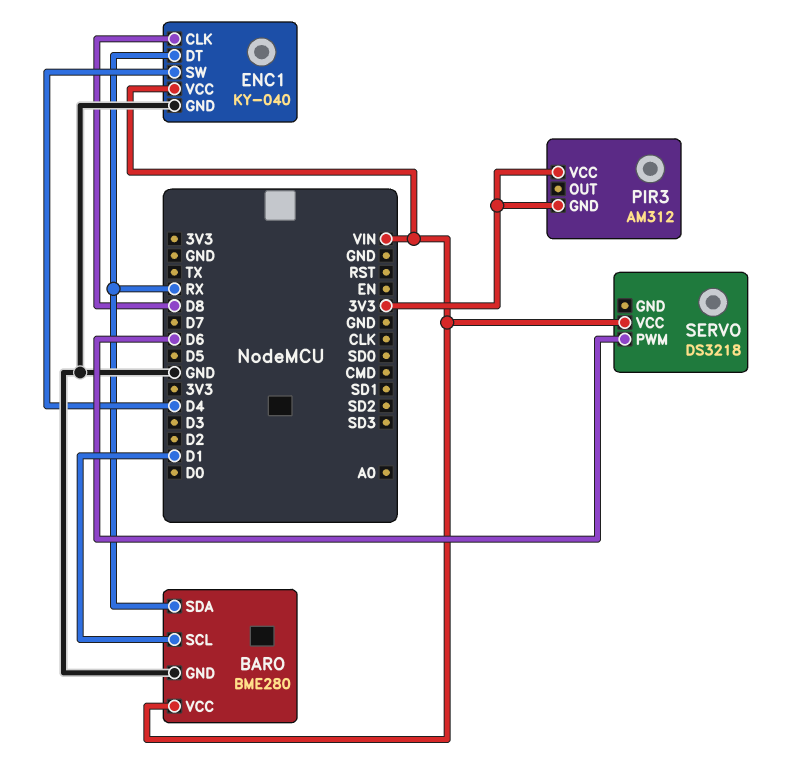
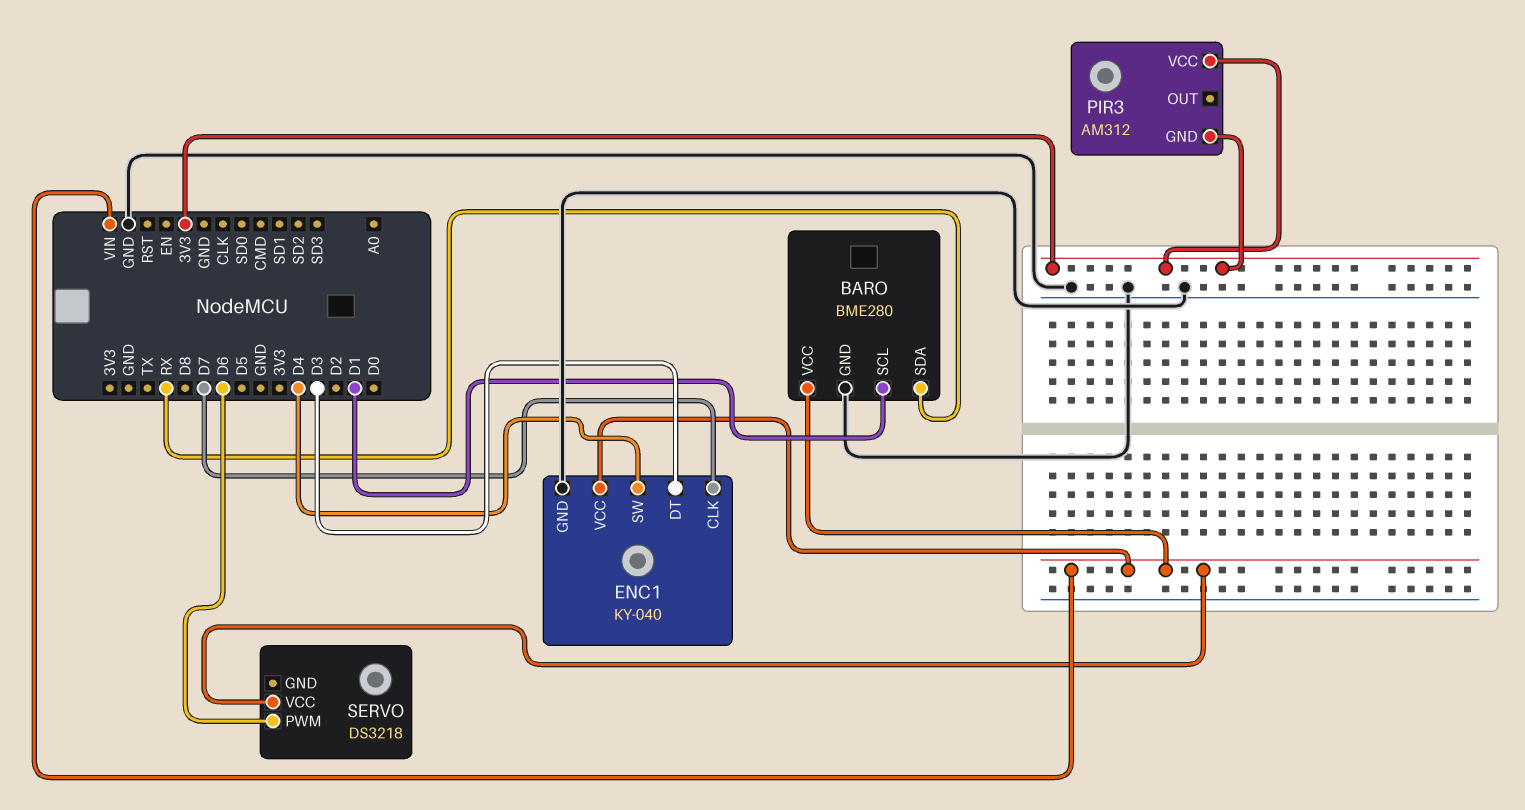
ENC1 pin CLK: D8 -> D7
ENC1 pin DT: RX -> D3

